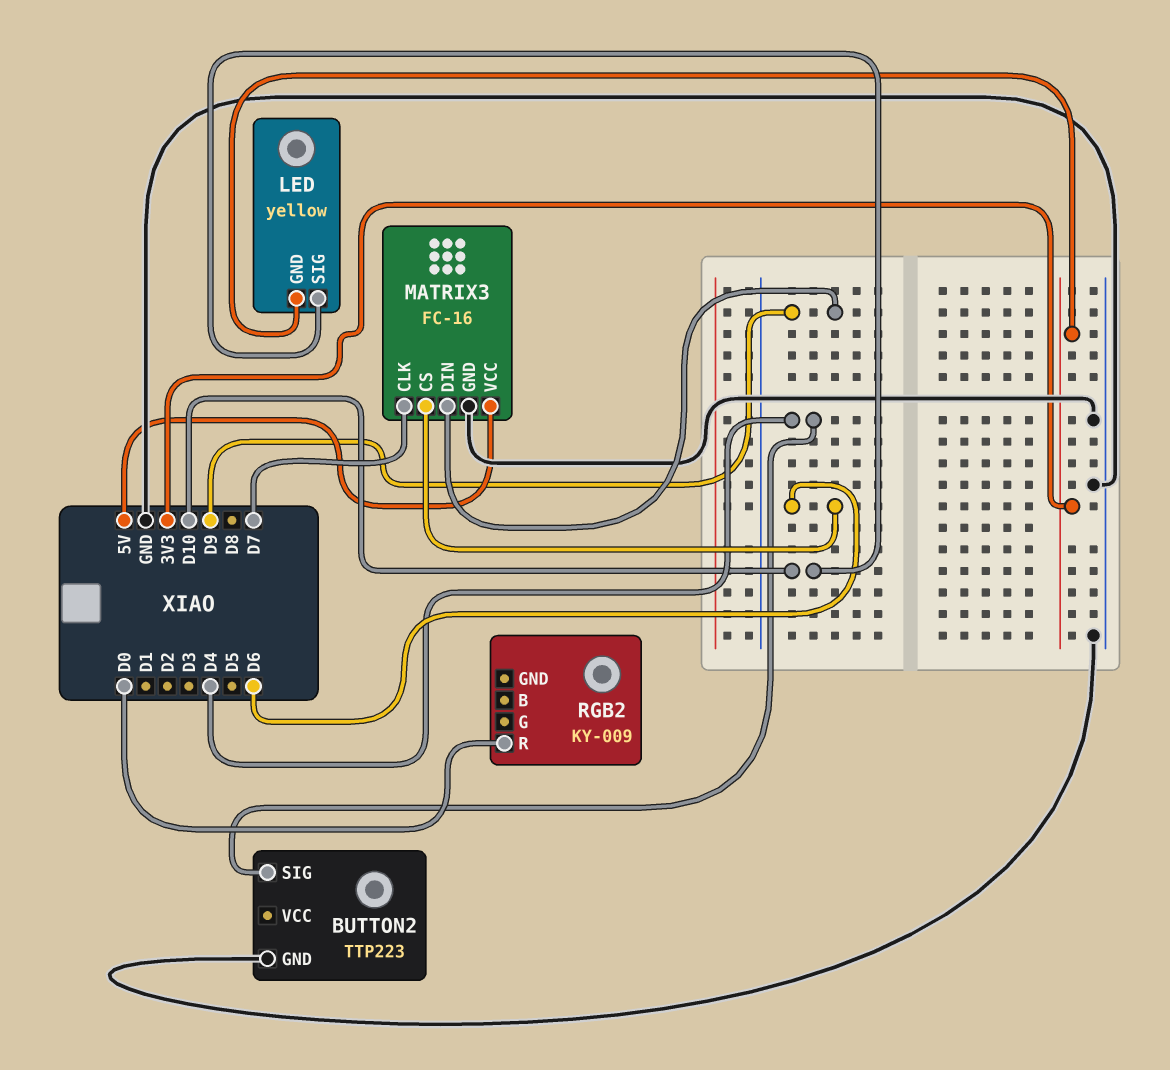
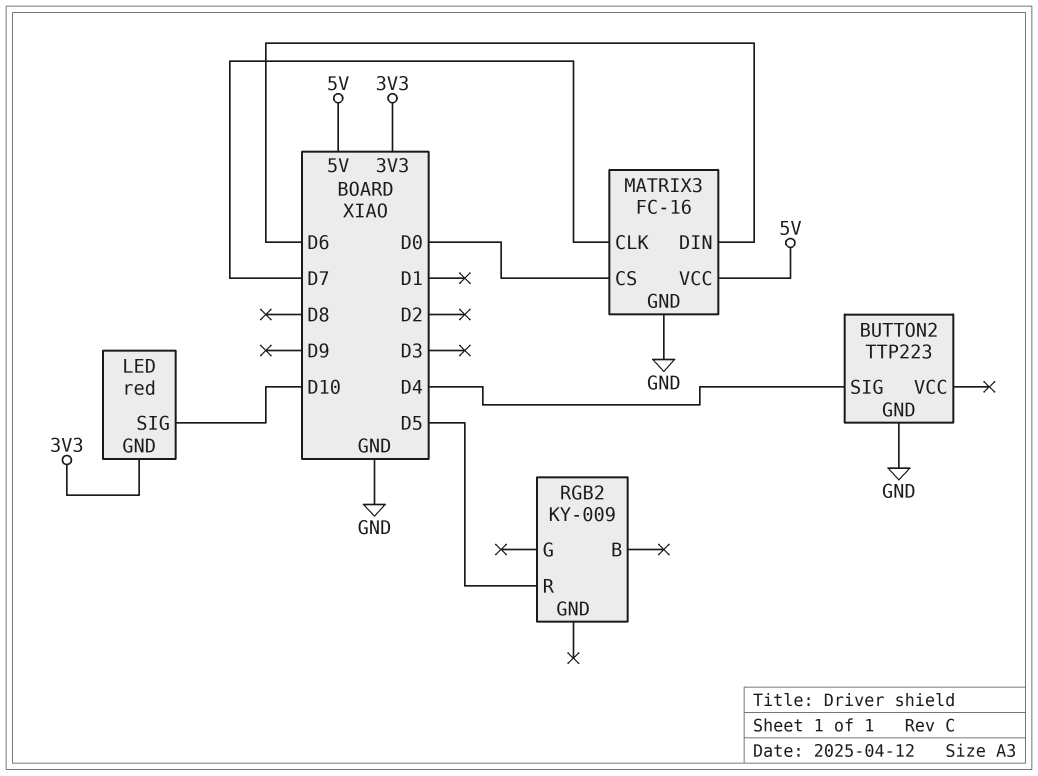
LED: yellow -> red
MATRIX3 pin CS: D6 -> D0
MATRIX3 pin DIN: D9 -> D6
RGB2 pin R: D0 -> D5

